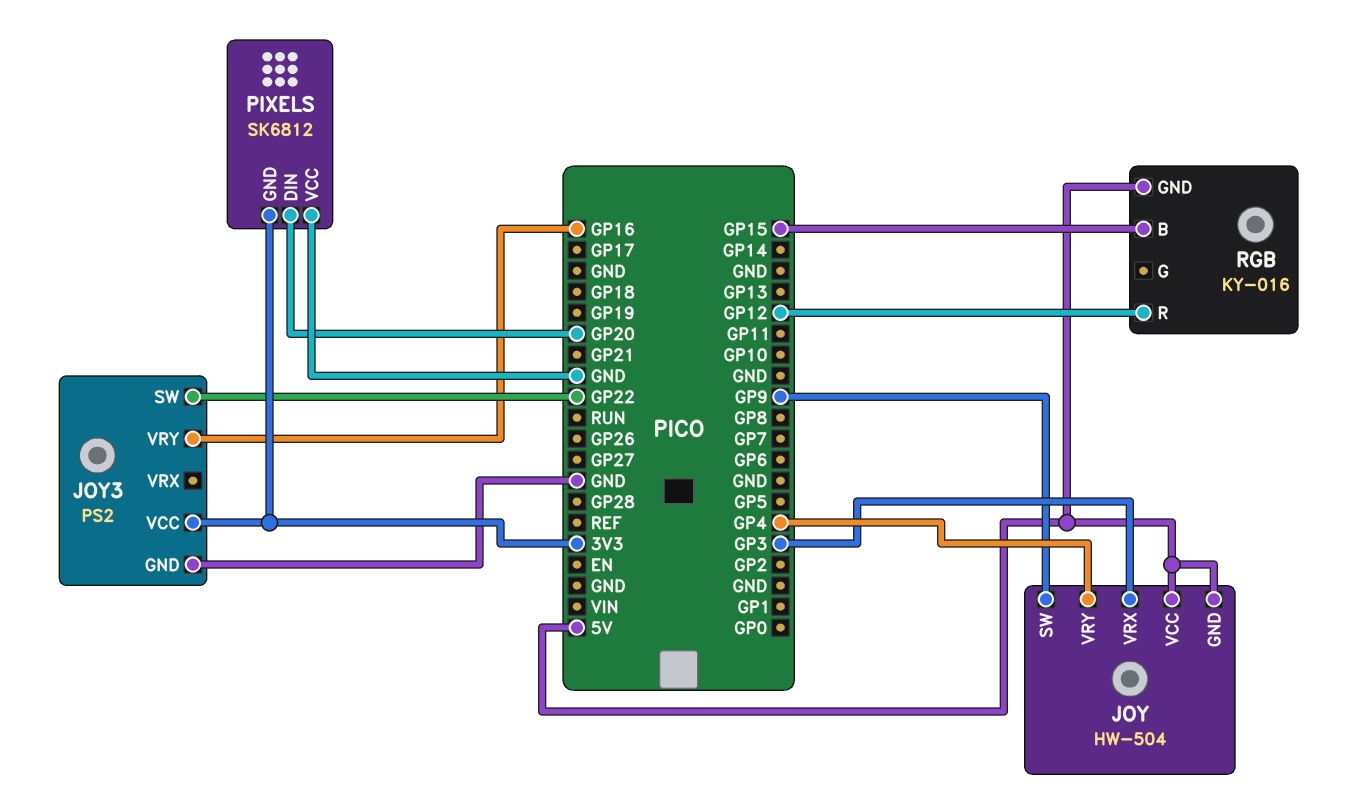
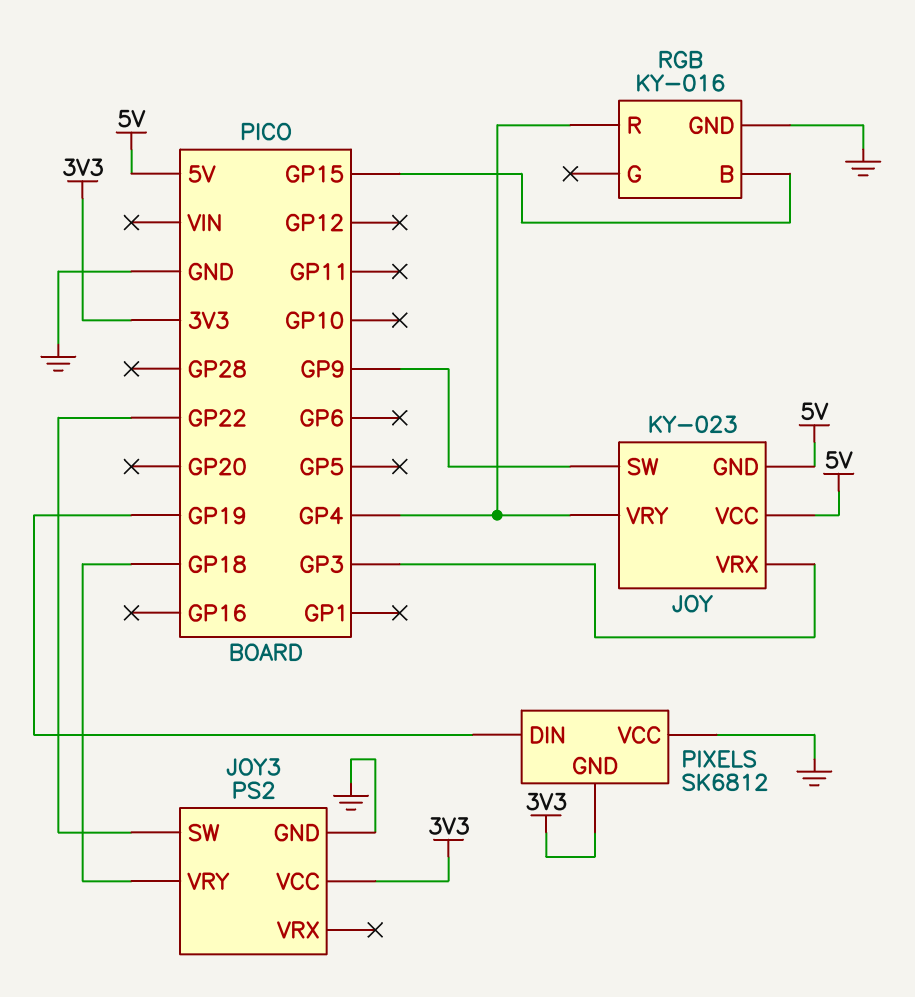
JOY: HW-504 -> KY-023
JOY3 pin VRY: GP16 -> GP18
PIXELS pin DIN: GP20 -> GP19
RGB pin GND: 5V -> GND
RGB pin R: GP12 -> GP4

